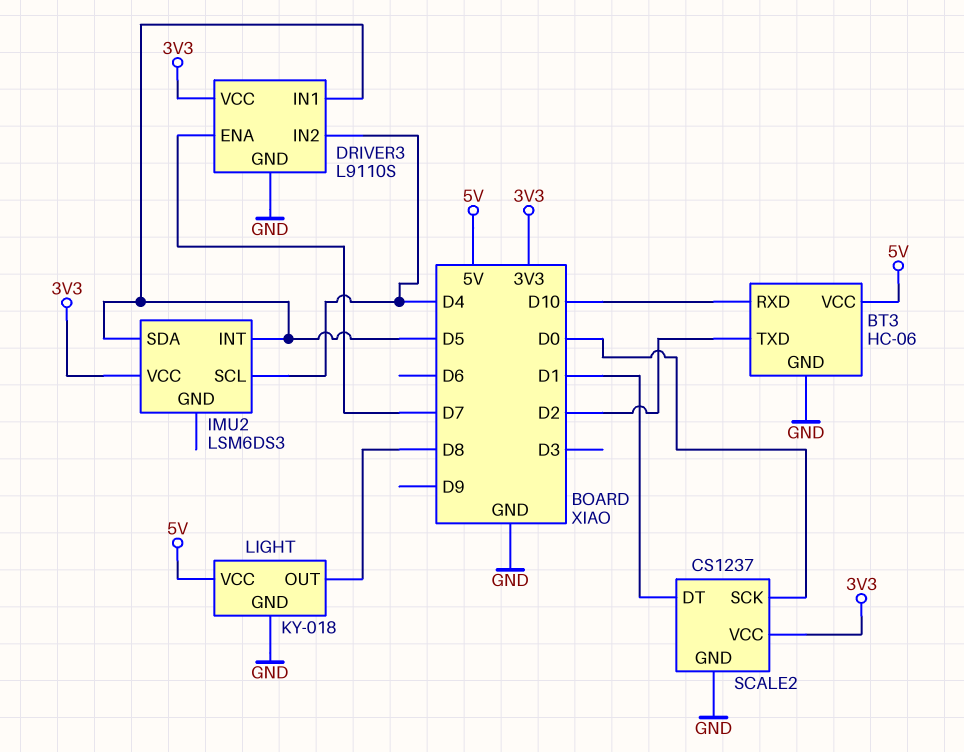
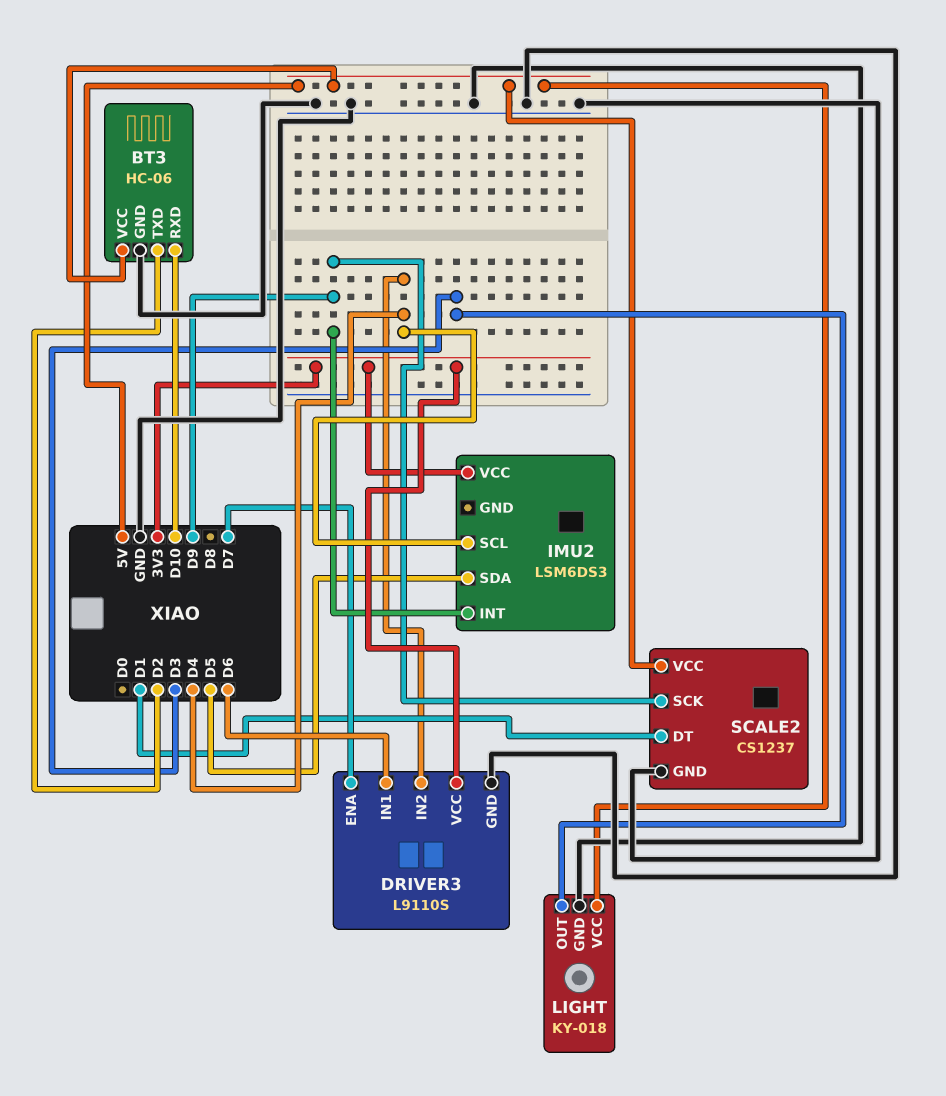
DRIVER3 pin IN1: D5 -> D6
IMU2 pin INT: D5 -> D9
LIGHT pin OUT: D8 -> D3
SCALE2 pin SCK: D0 -> D9
SCALE2 pin VCC: 3V3 -> 5V

